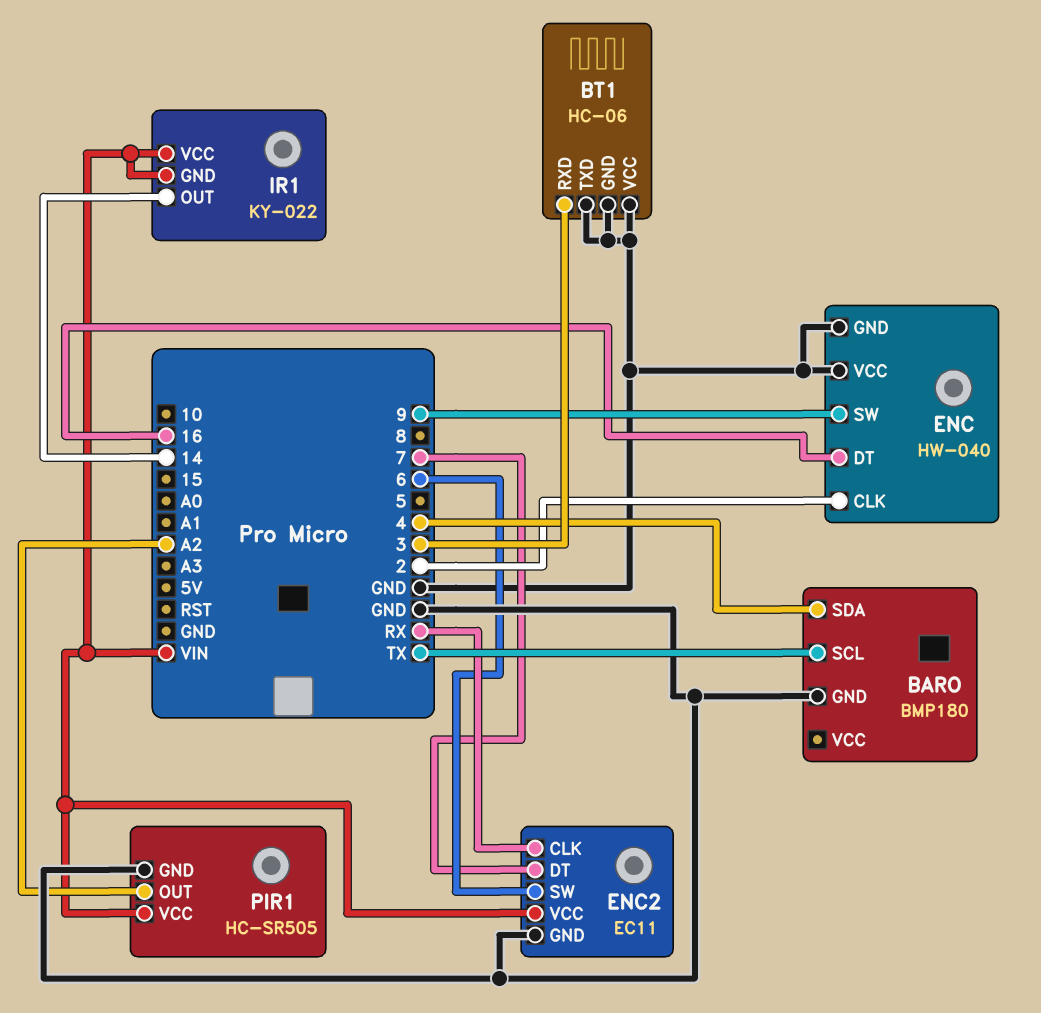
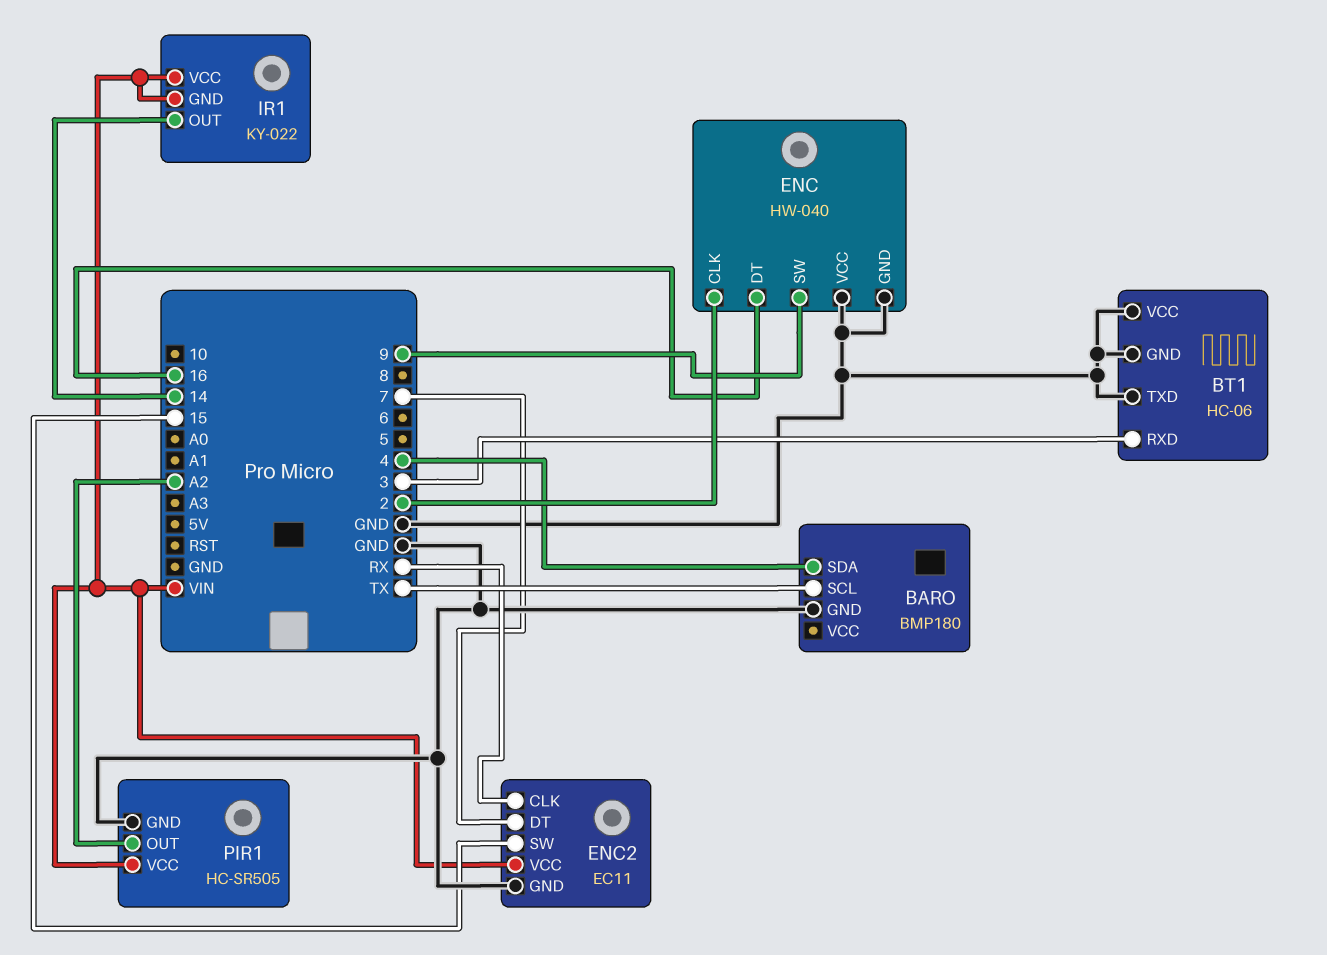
ENC2 pin SW: 6 -> 15

